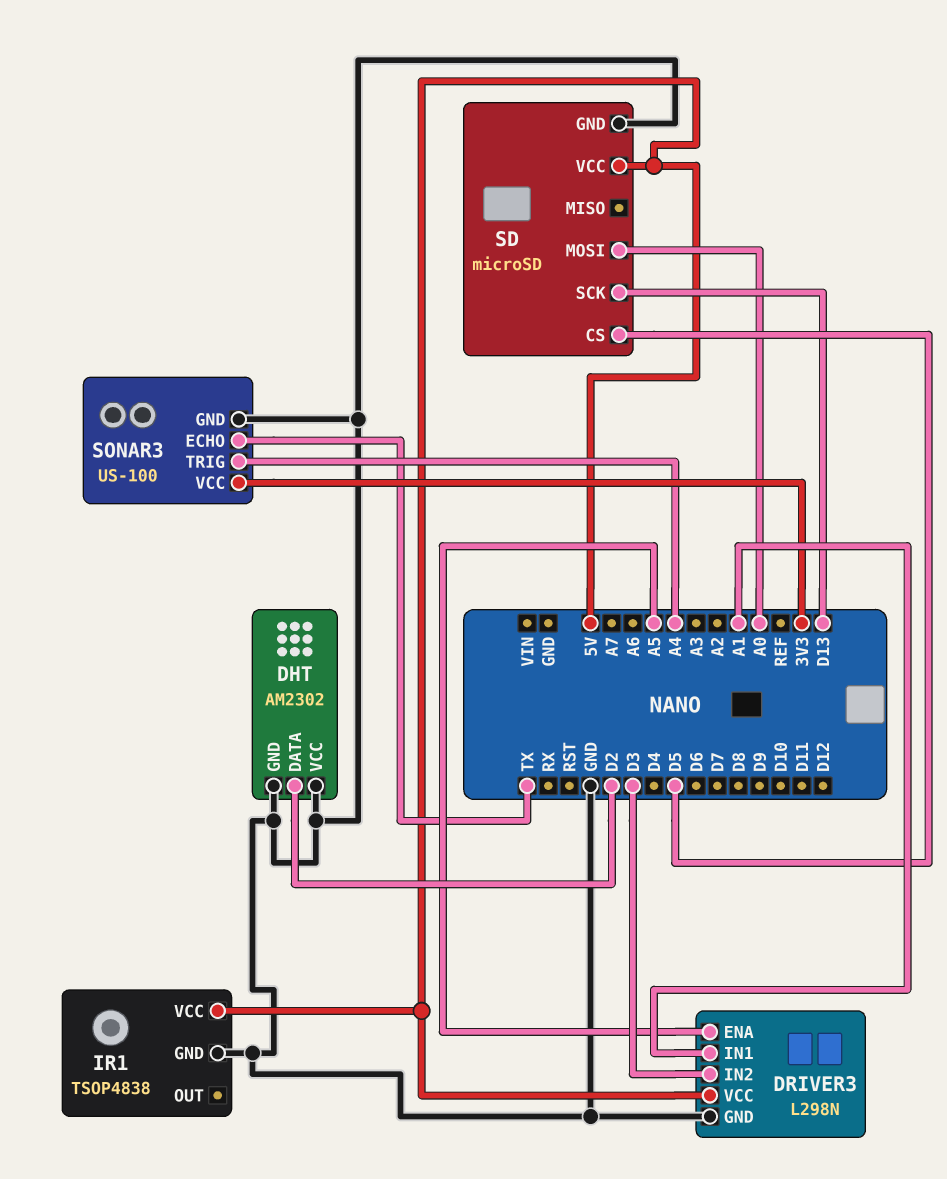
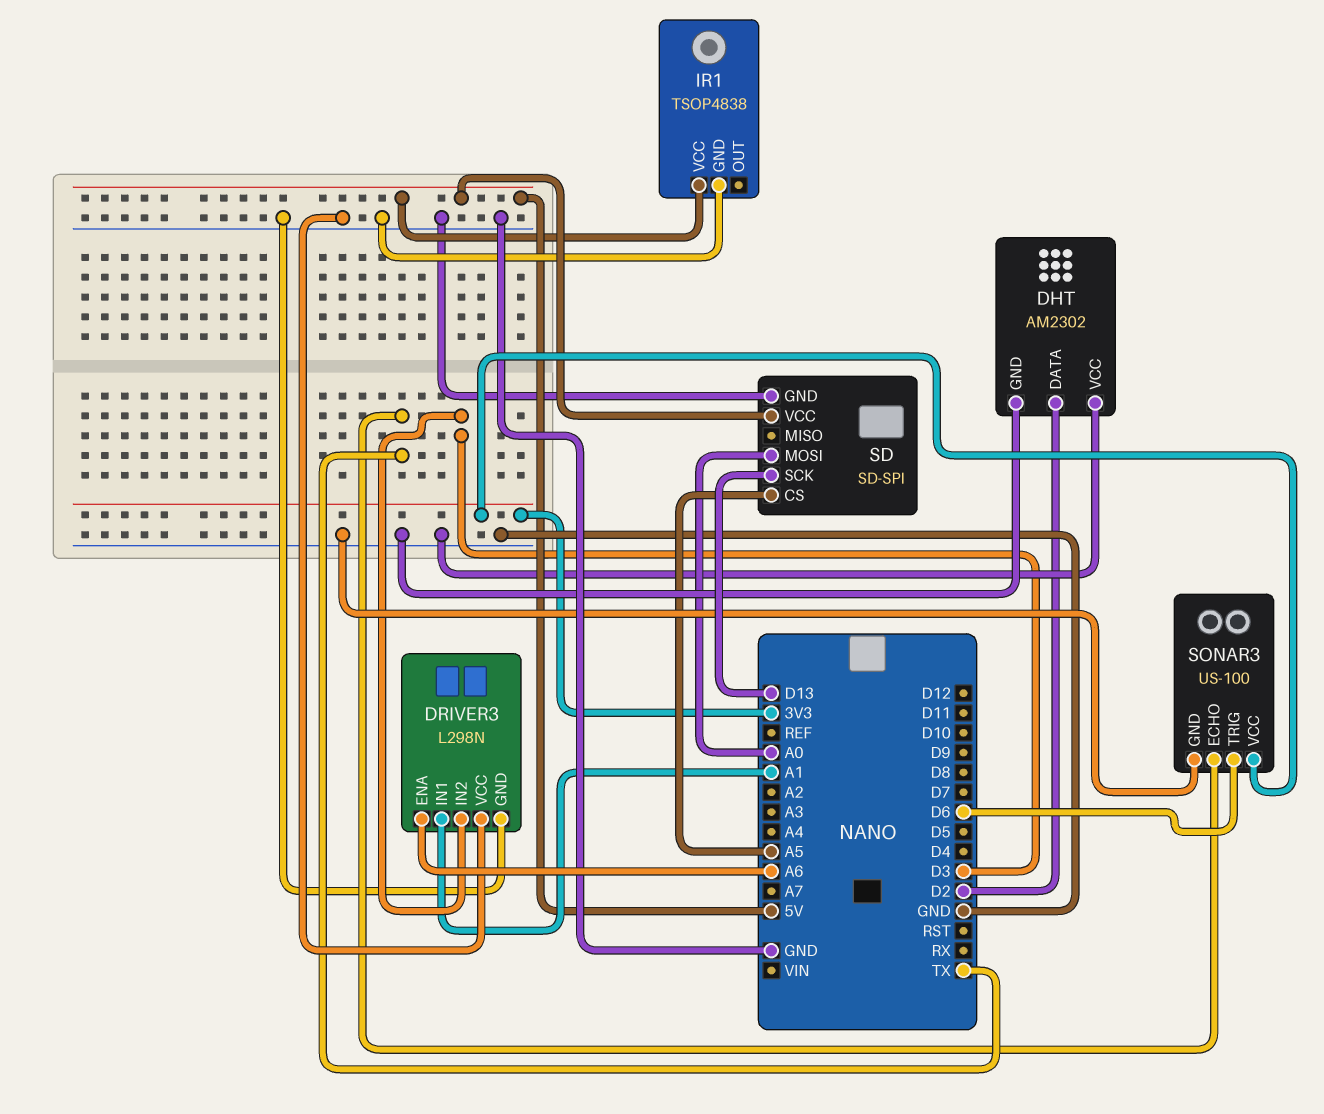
DRIVER3 pin ENA: A5 -> A6
DRIVER3 pin VCC: 5V -> GND
SD: microSD -> SD-SPI
SD pin CS: D5 -> A5
SONAR3 pin TRIG: A4 -> D6

